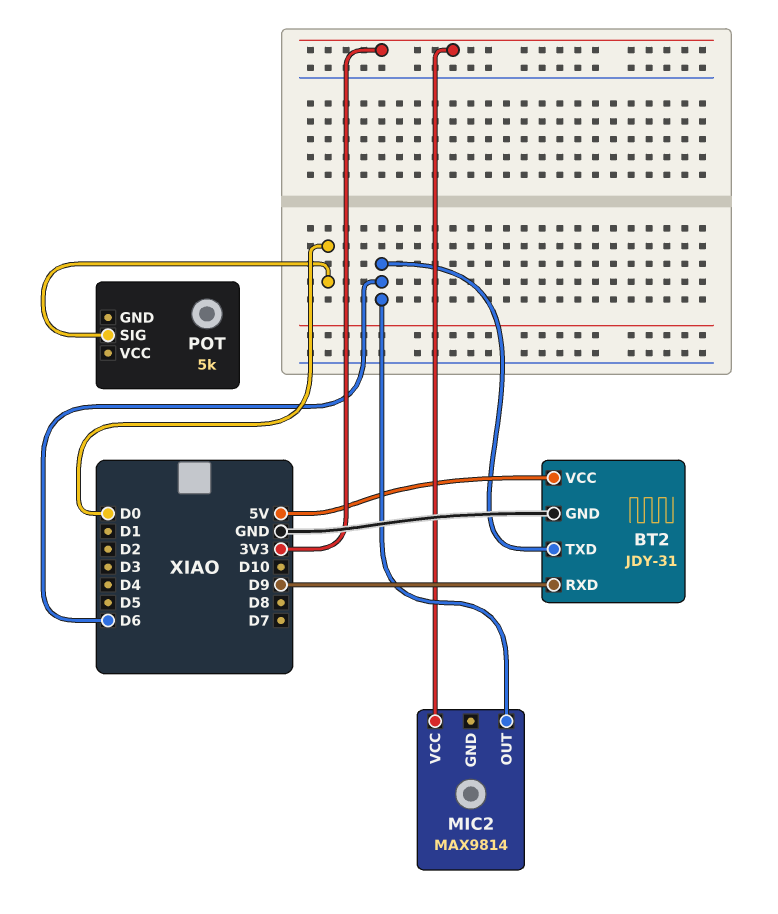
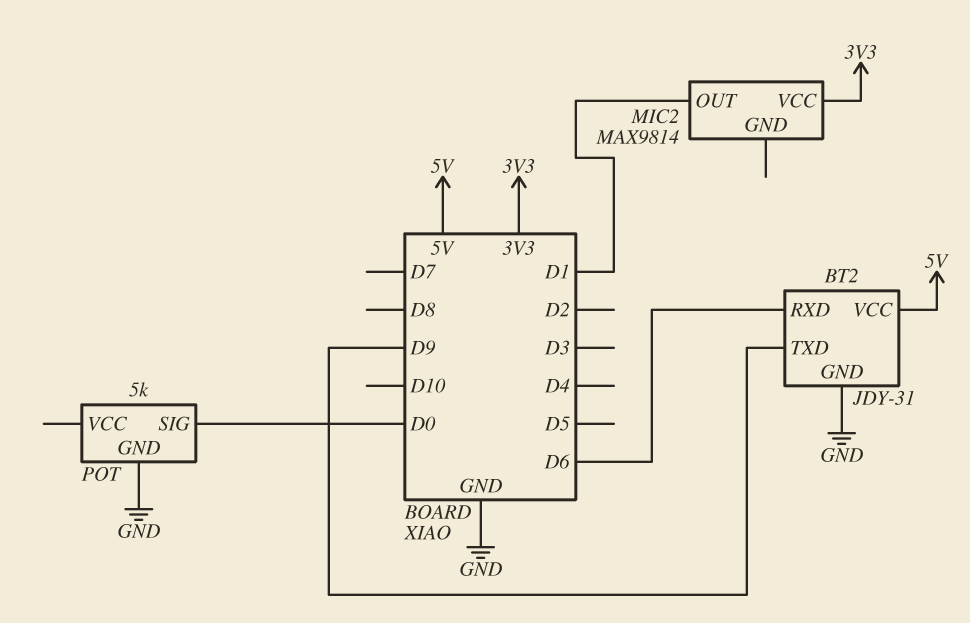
BT2 pin RXD: D9 -> D6
BT2 pin TXD: D6 -> D9
MIC2 pin OUT: D6 -> D1
POT pin GND: none -> GND

